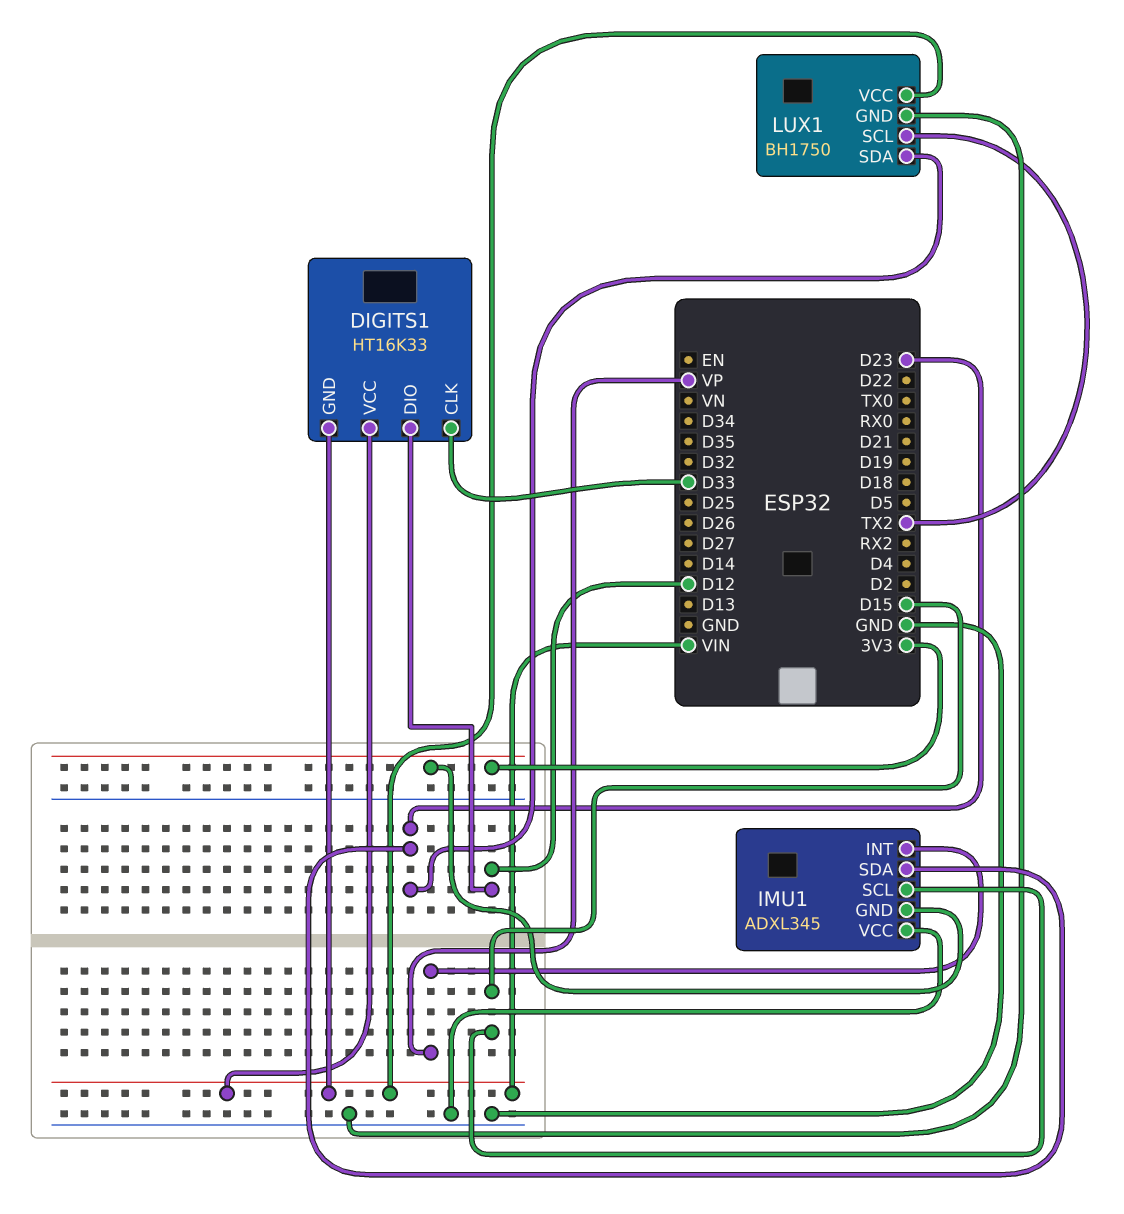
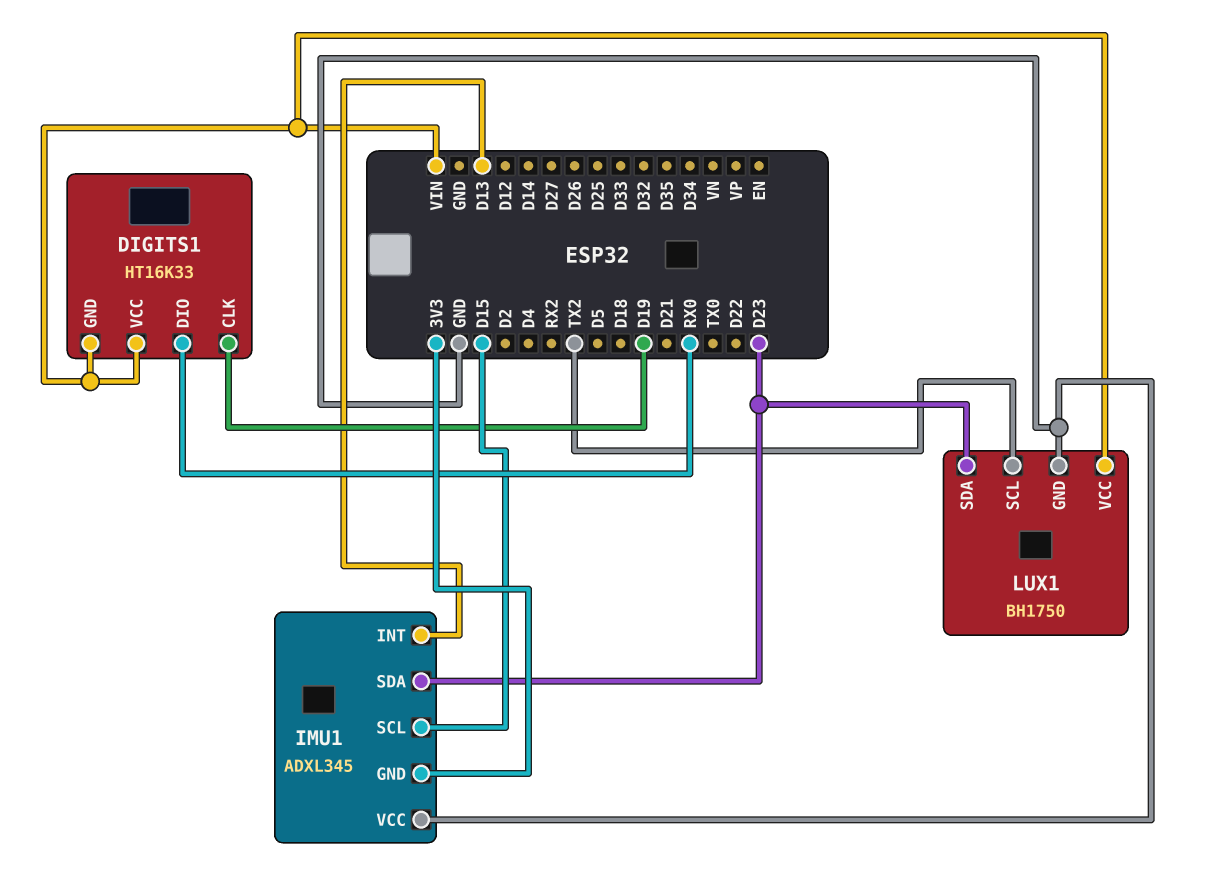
DIGITS1 pin CLK: D33 -> D19
DIGITS1 pin DIO: D12 -> RX0
IMU1 pin INT: VP -> D13

